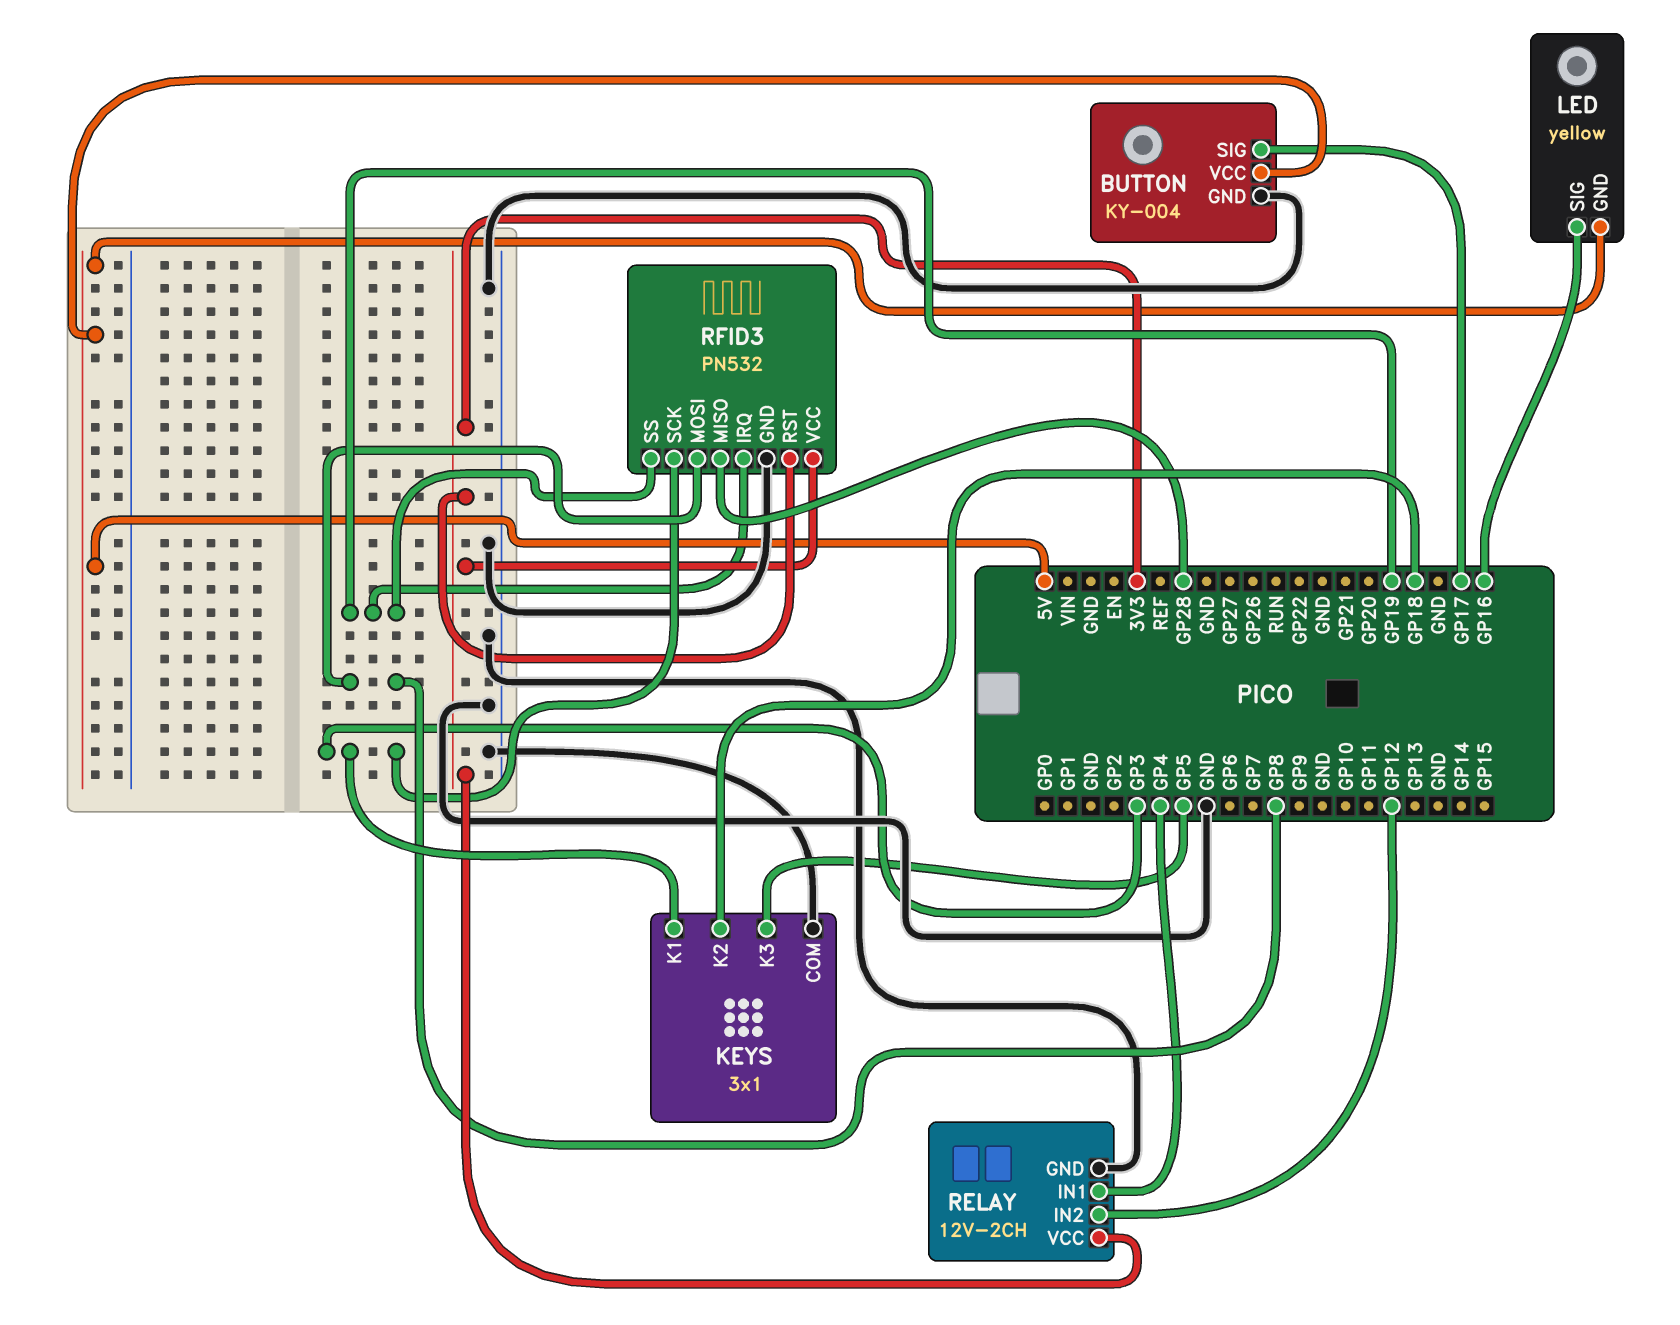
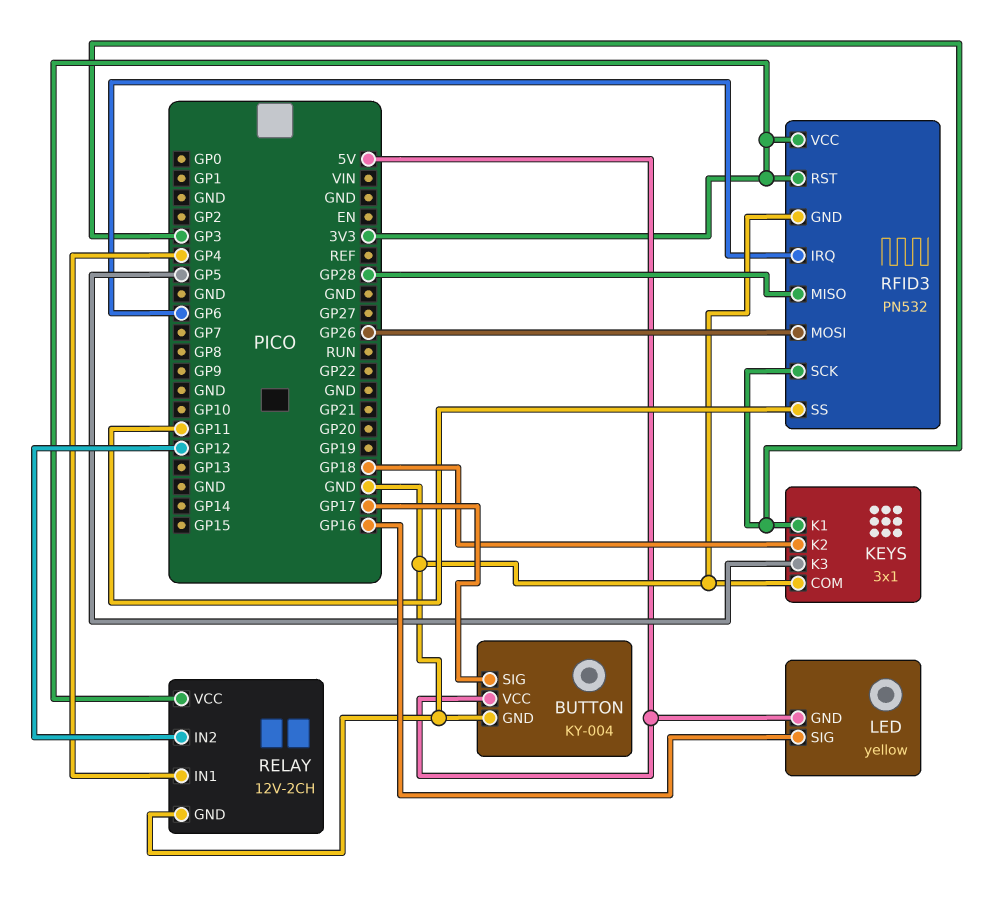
RFID3 pin IRQ: GP19 -> GP6
RFID3 pin MOSI: GP8 -> GP26
RFID3 pin SS: GP19 -> GP11

